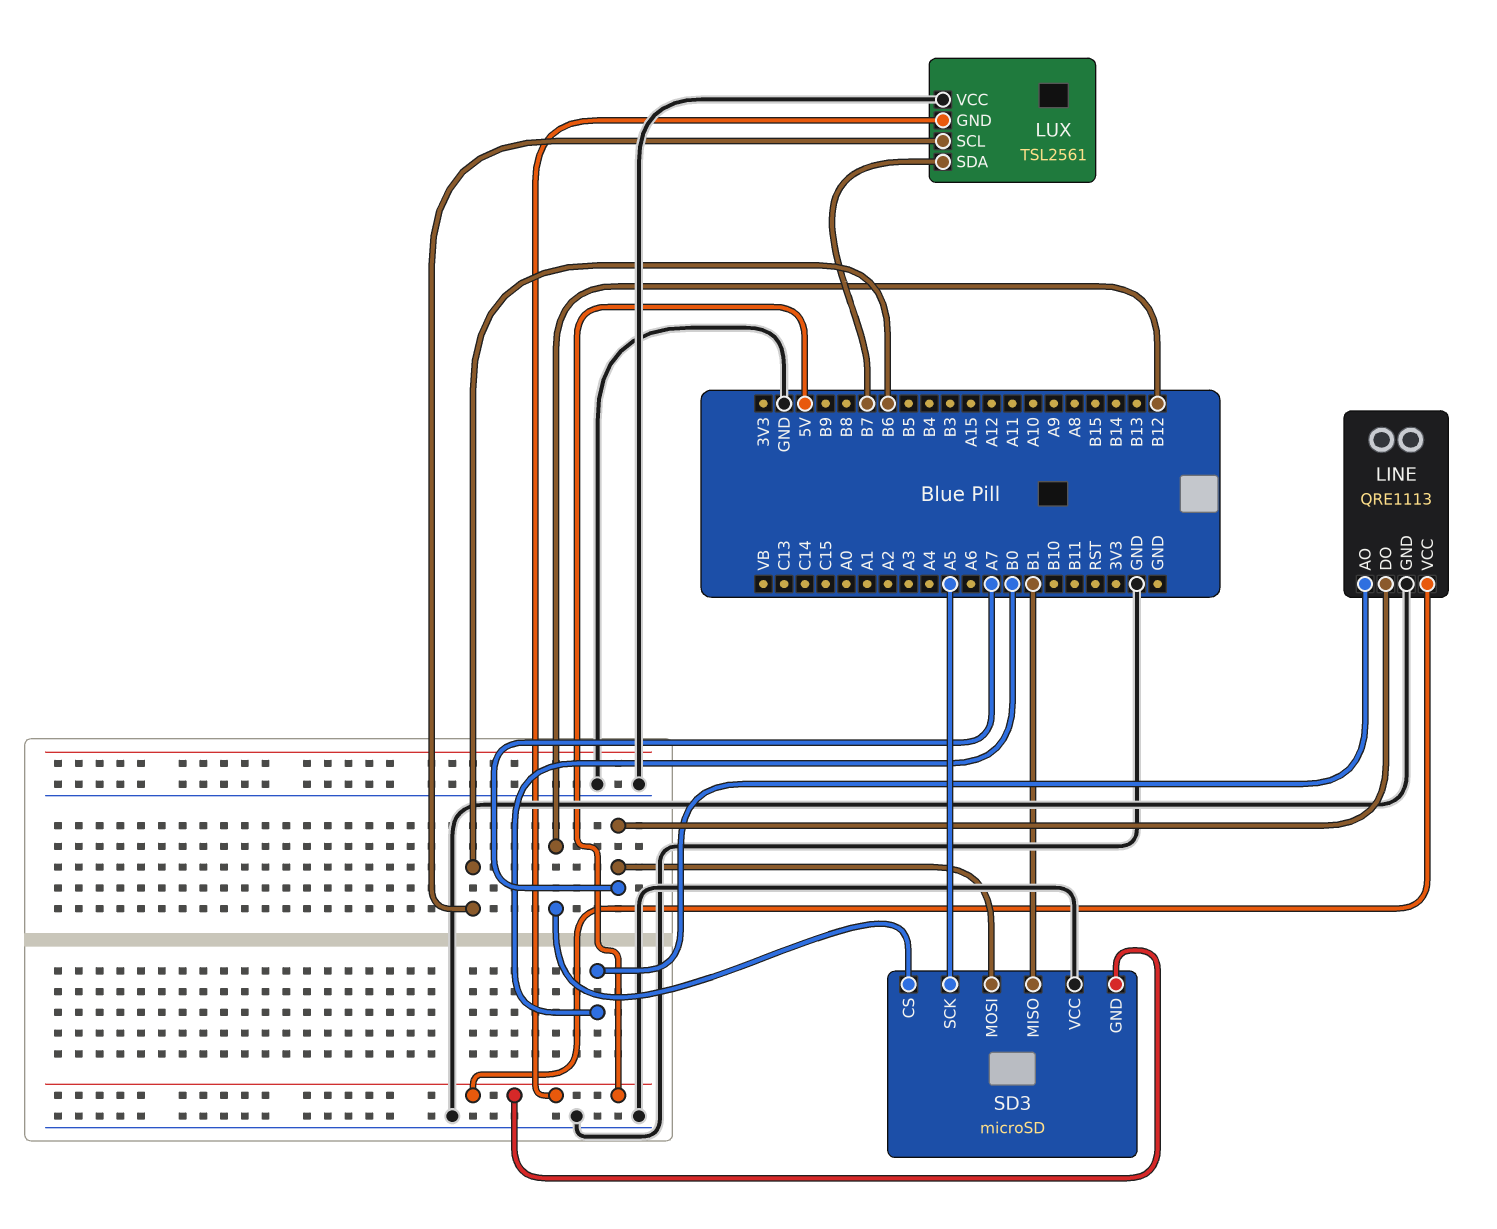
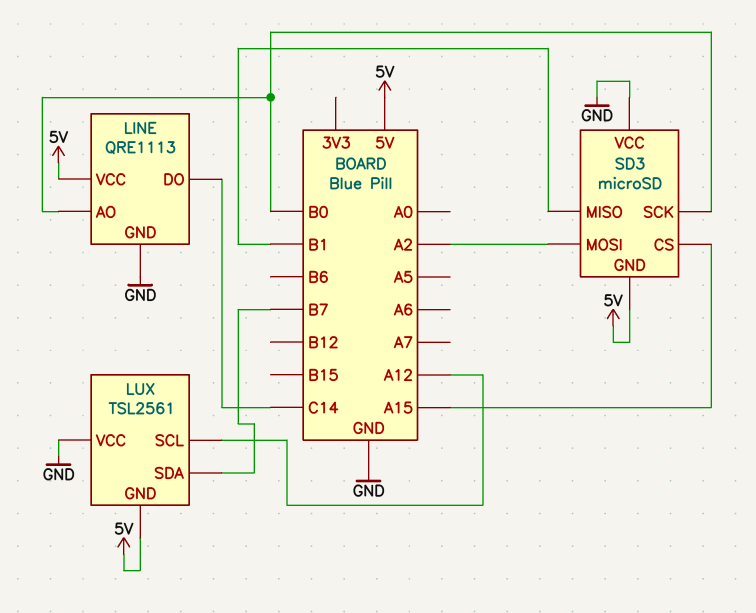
LINE pin DO: A7 -> C14
LUX pin SCL: B6 -> A12
SD3 pin CS: B12 -> A15
SD3 pin MOSI: A7 -> A2
SD3 pin SCK: A5 -> B0

